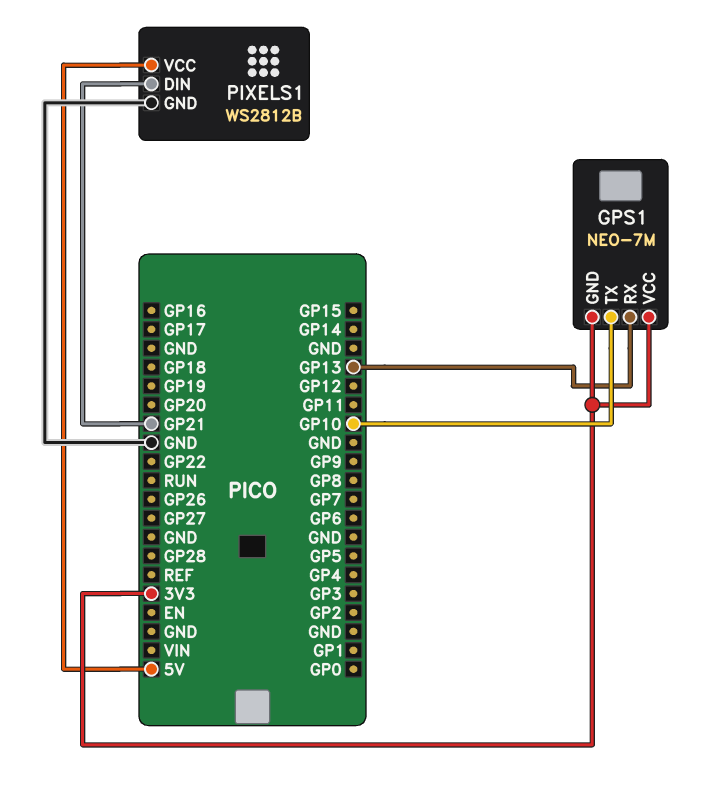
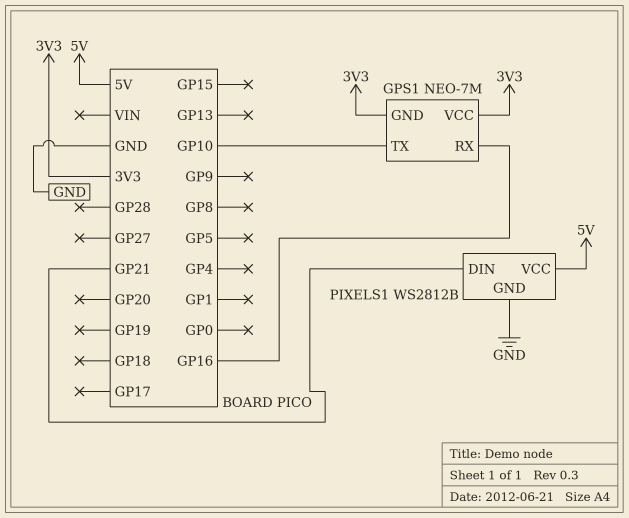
GPS1 pin RX: GP13 -> GP16

